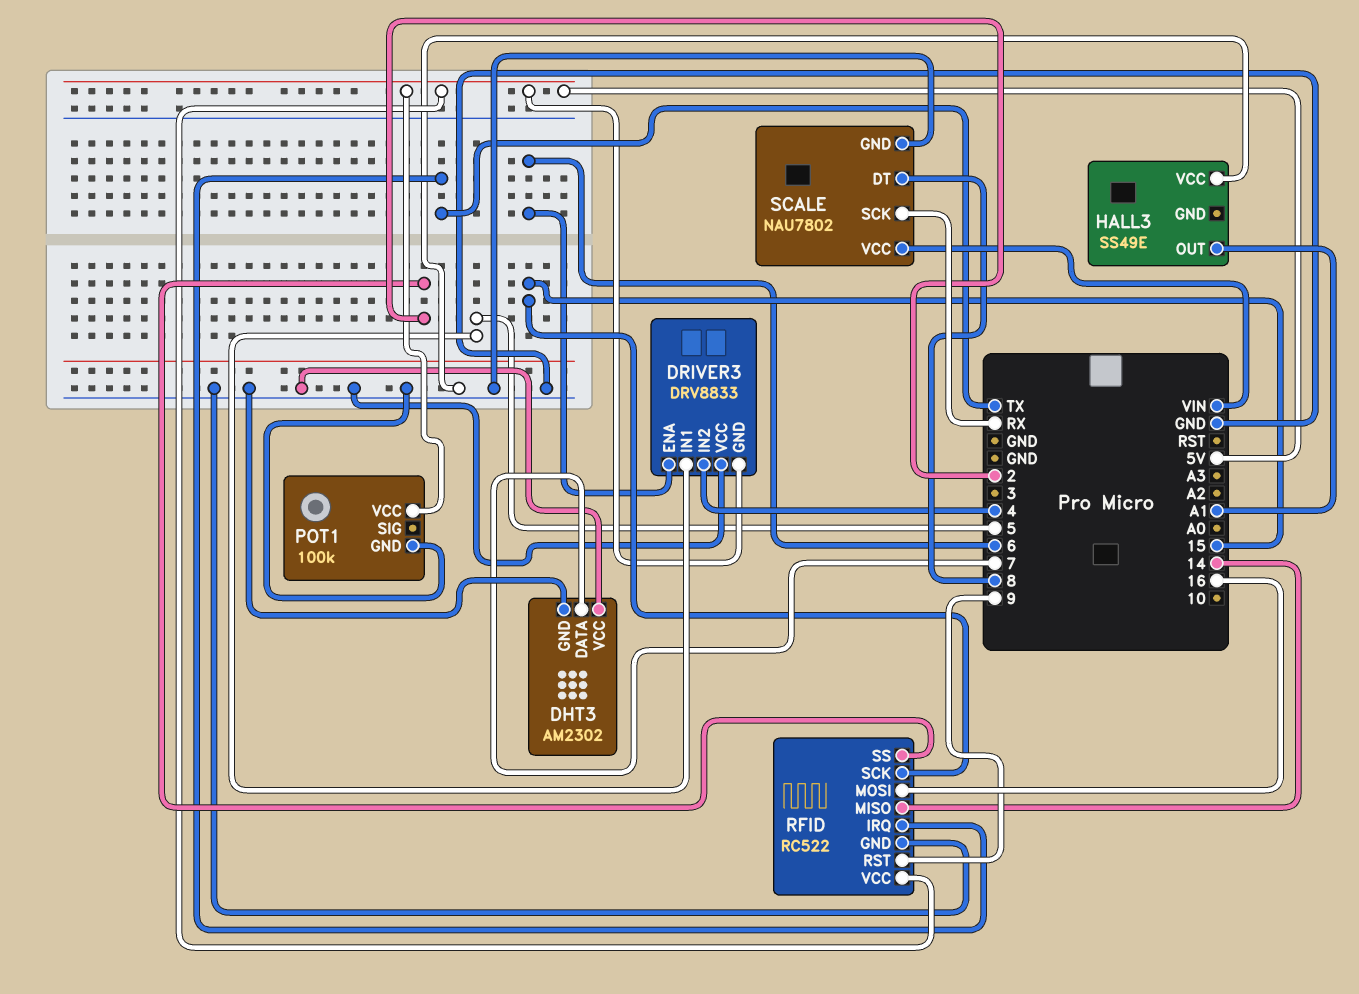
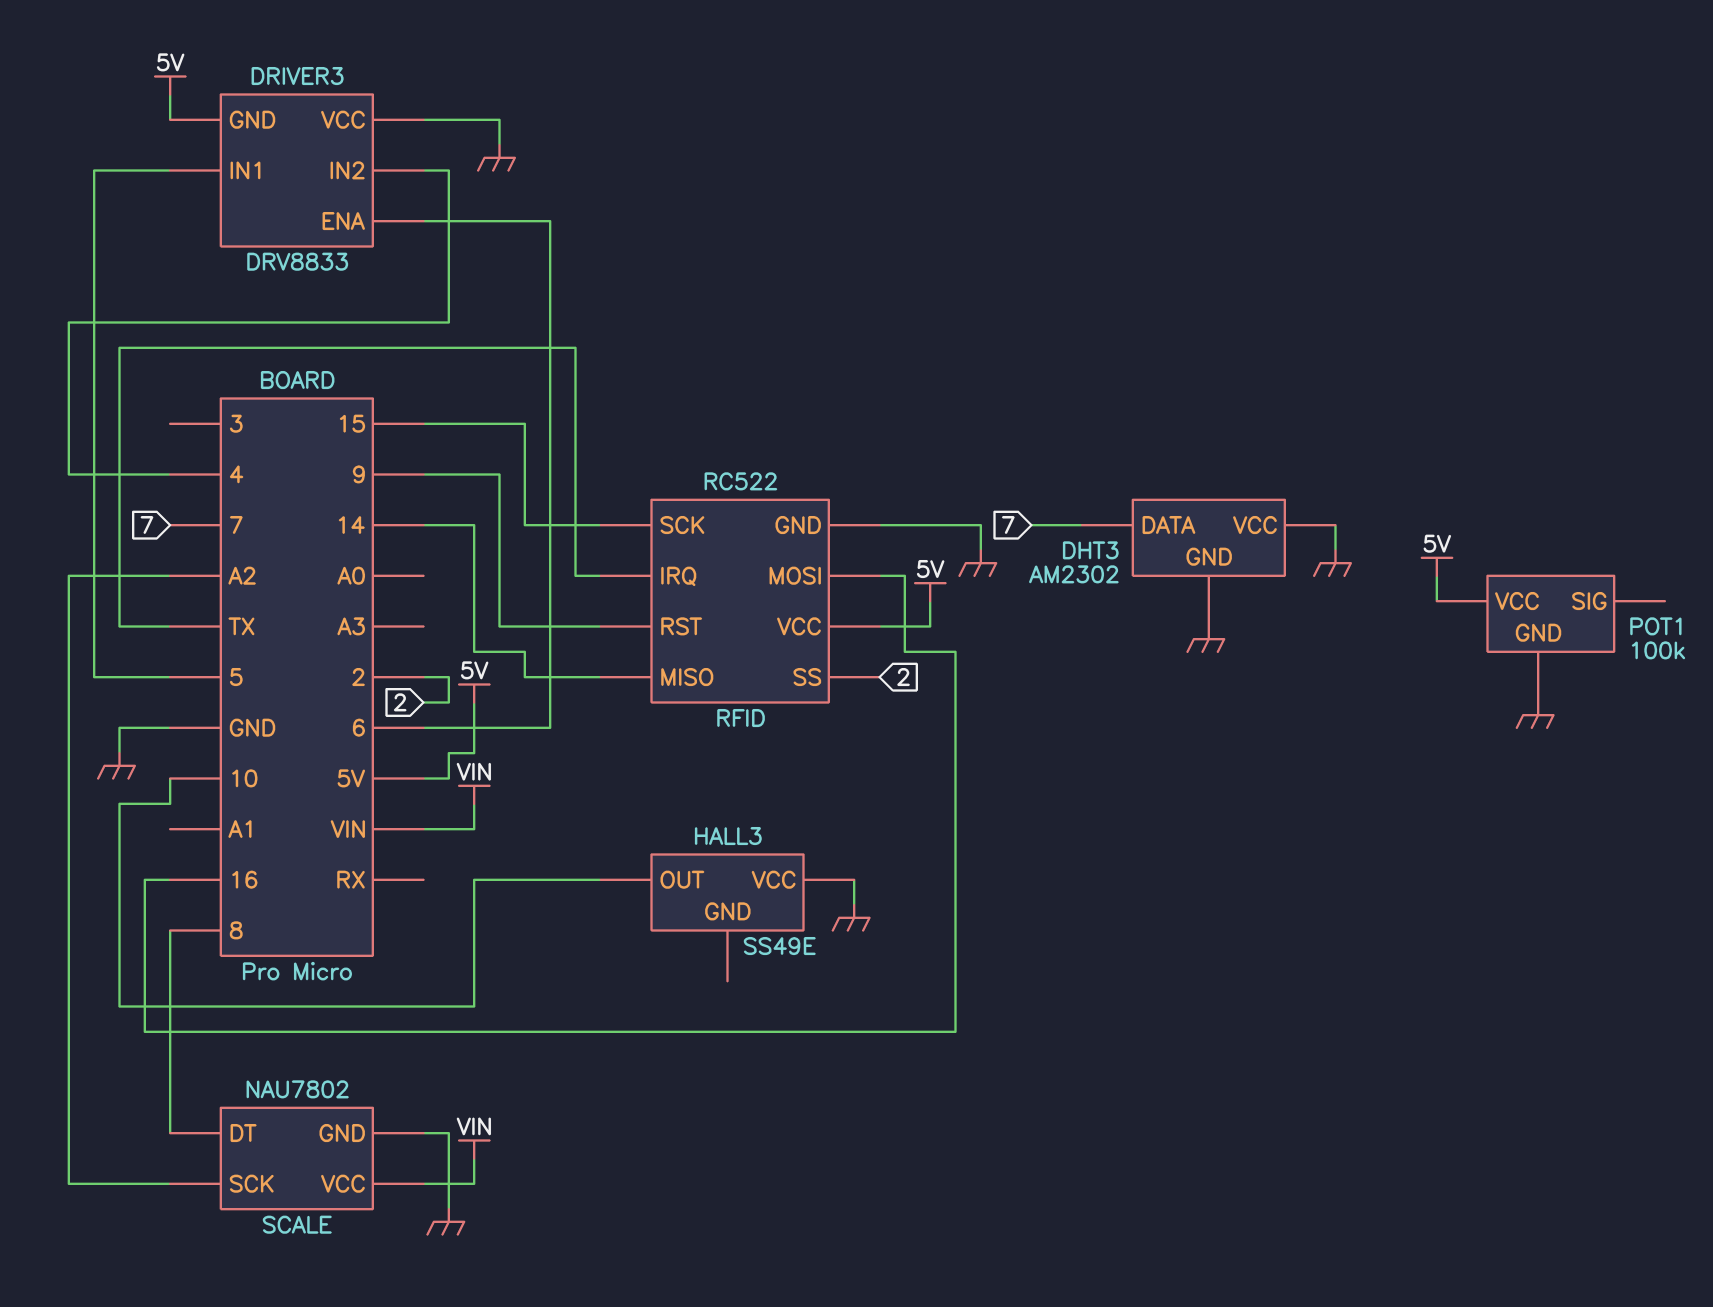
HALL3 pin OUT: A1 -> 10
SCALE pin SCK: RX -> A2

